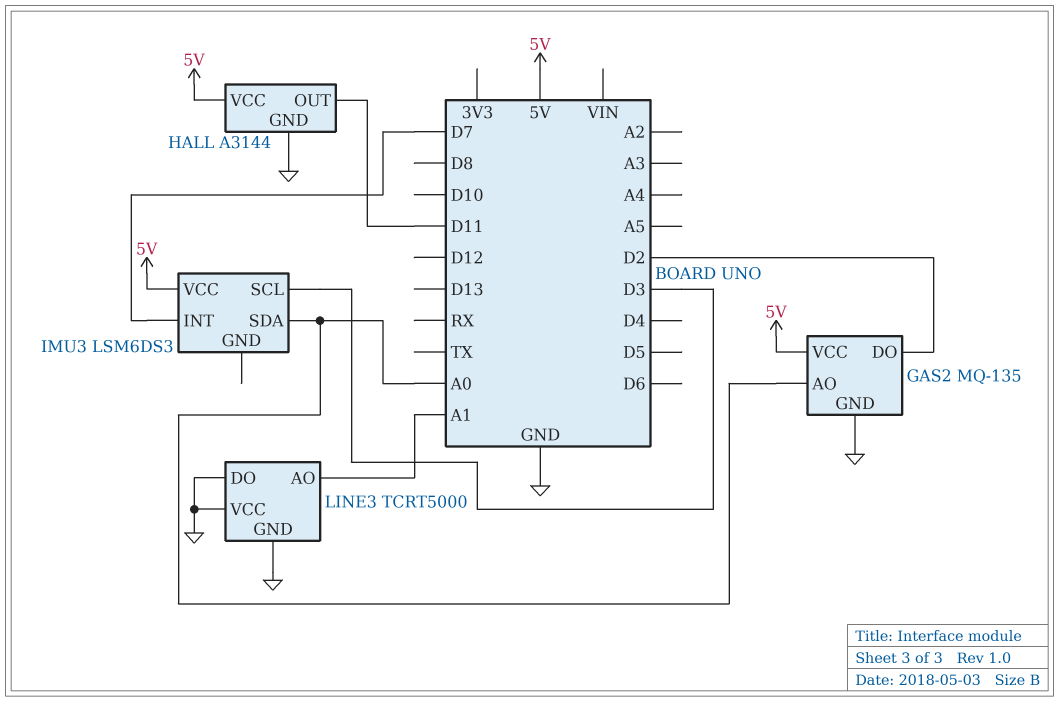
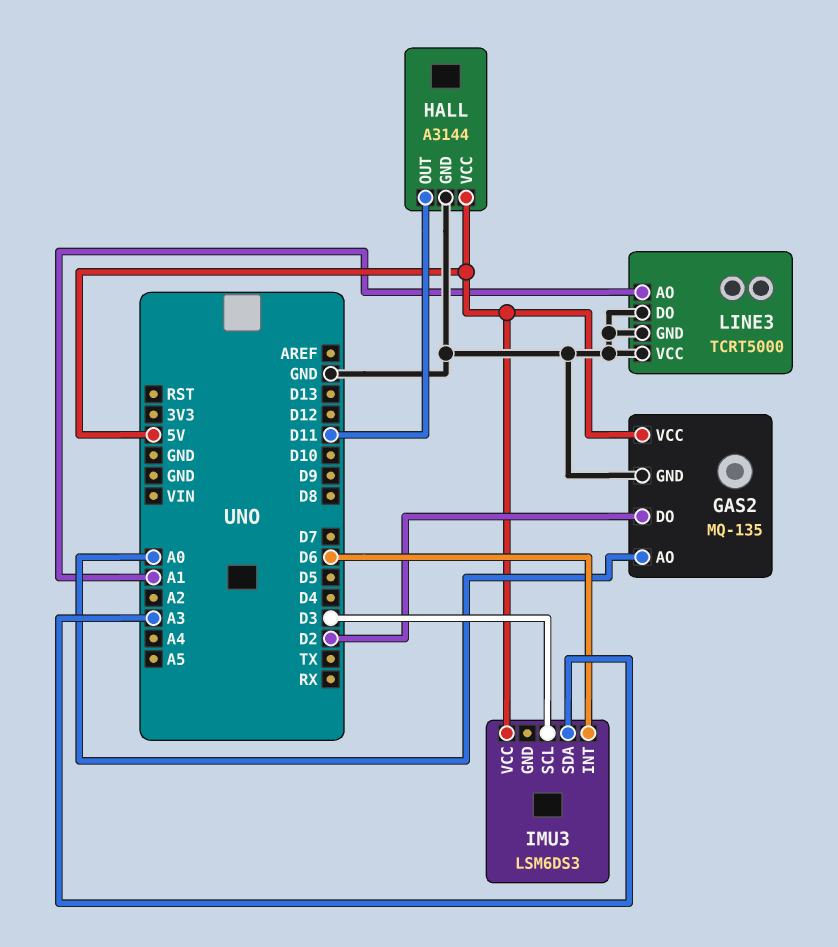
IMU3 pin INT: D7 -> D6
IMU3 pin SDA: A0 -> A3

